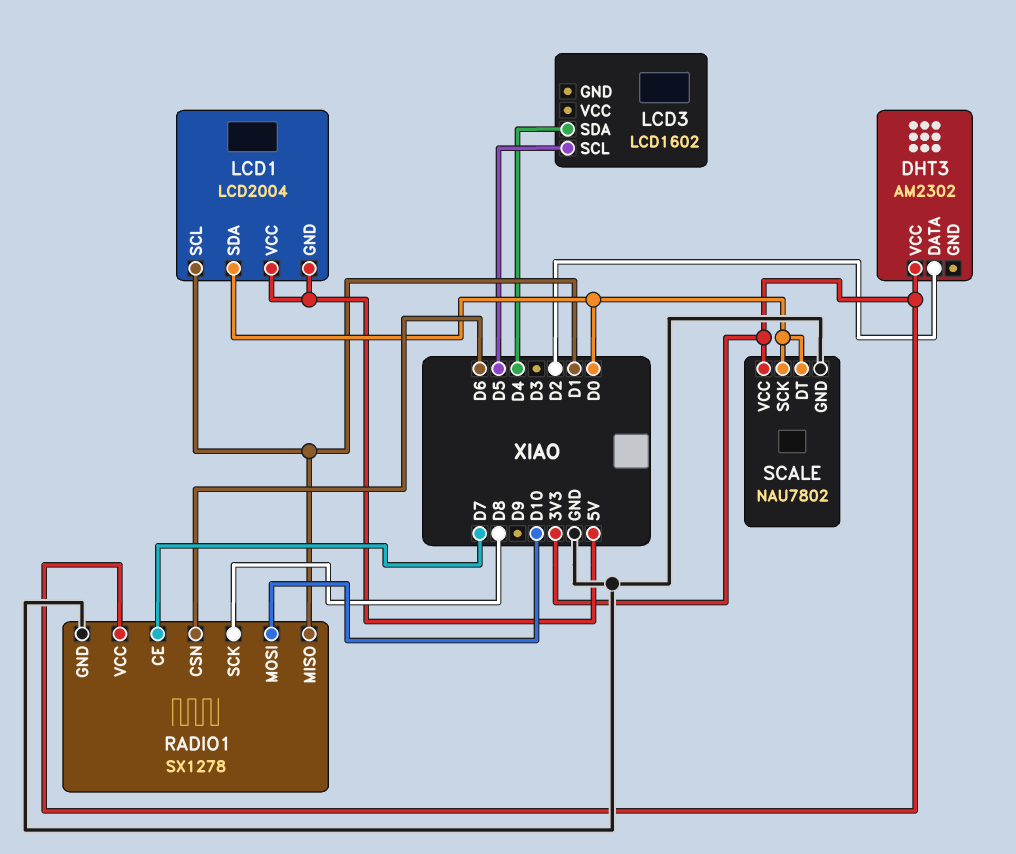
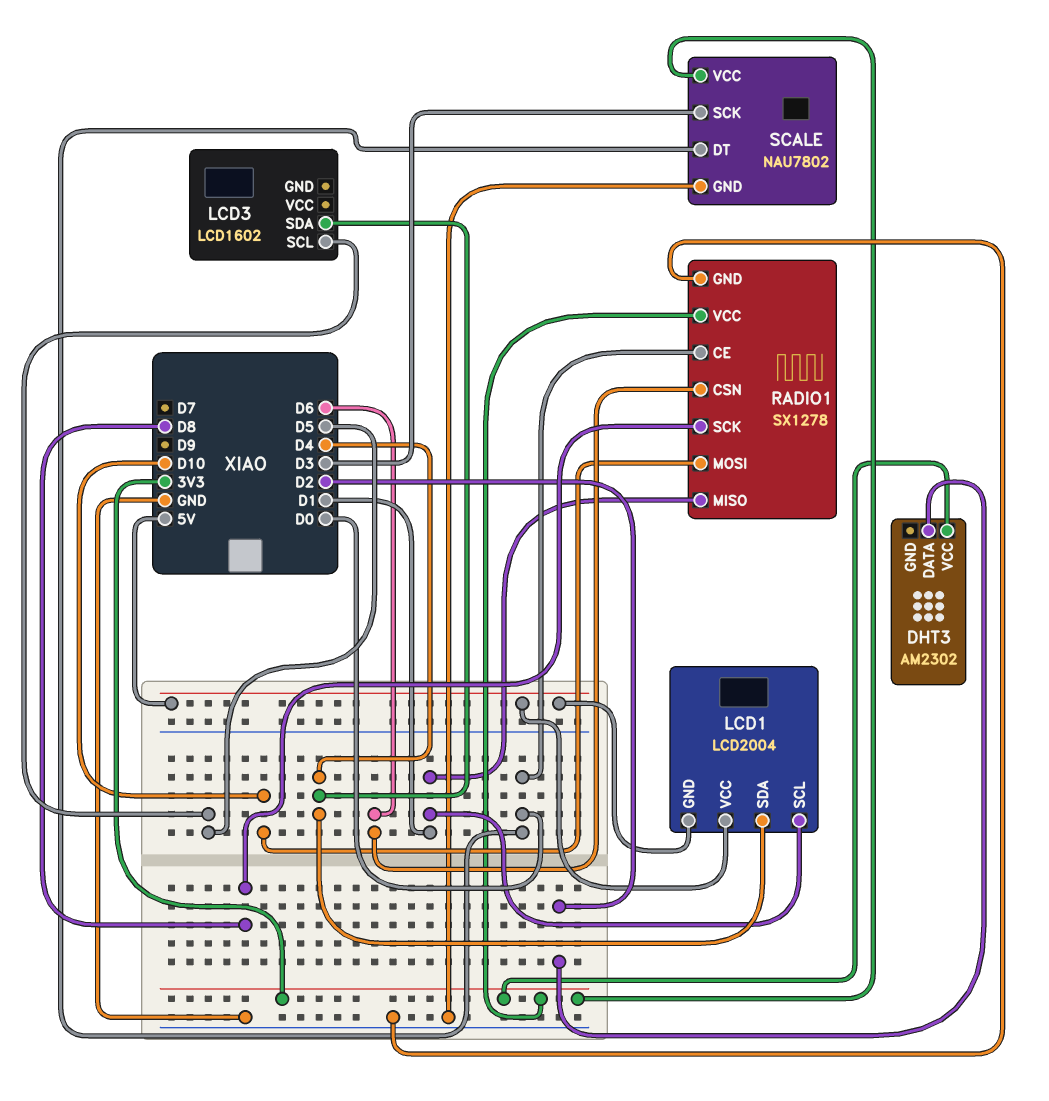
LCD1 pin SDA: D0 -> D4
RADIO1 pin CE: D7 -> D0
SCALE pin SCK: D0 -> D3

